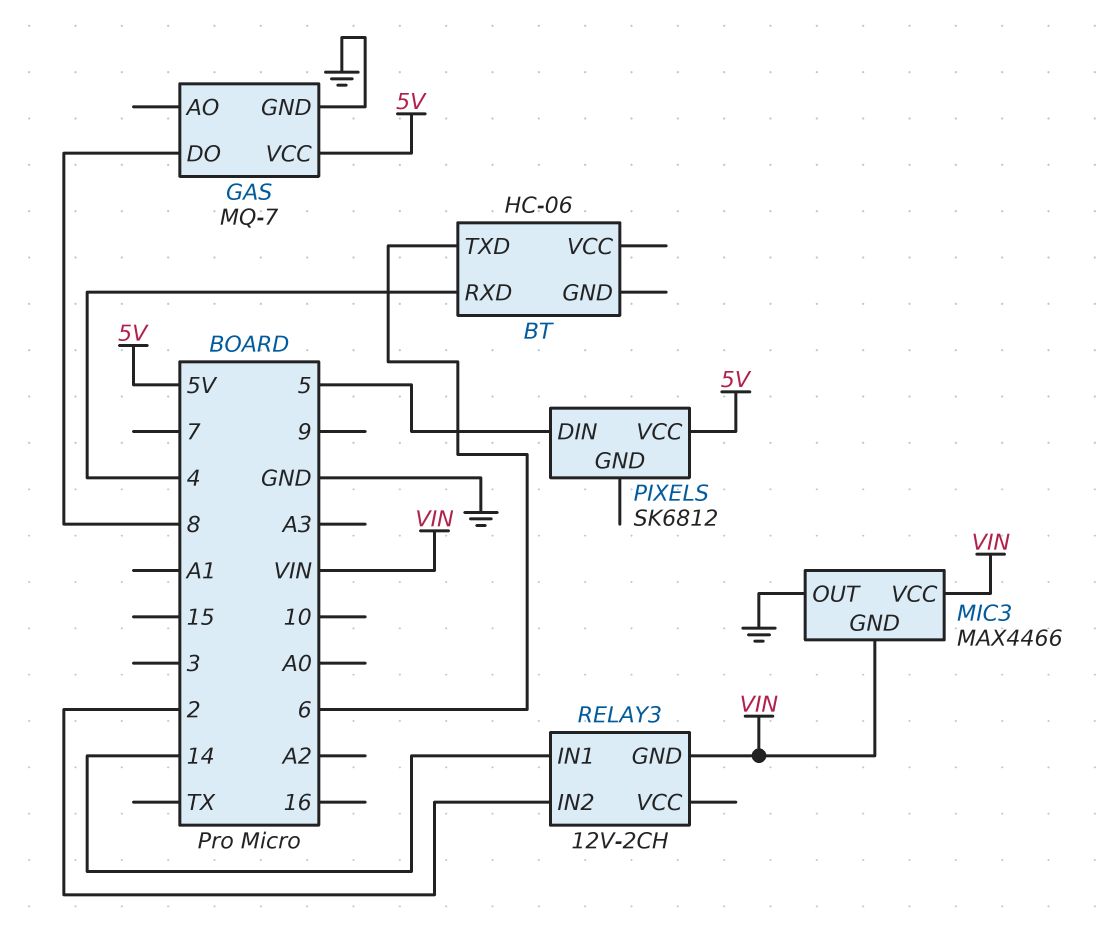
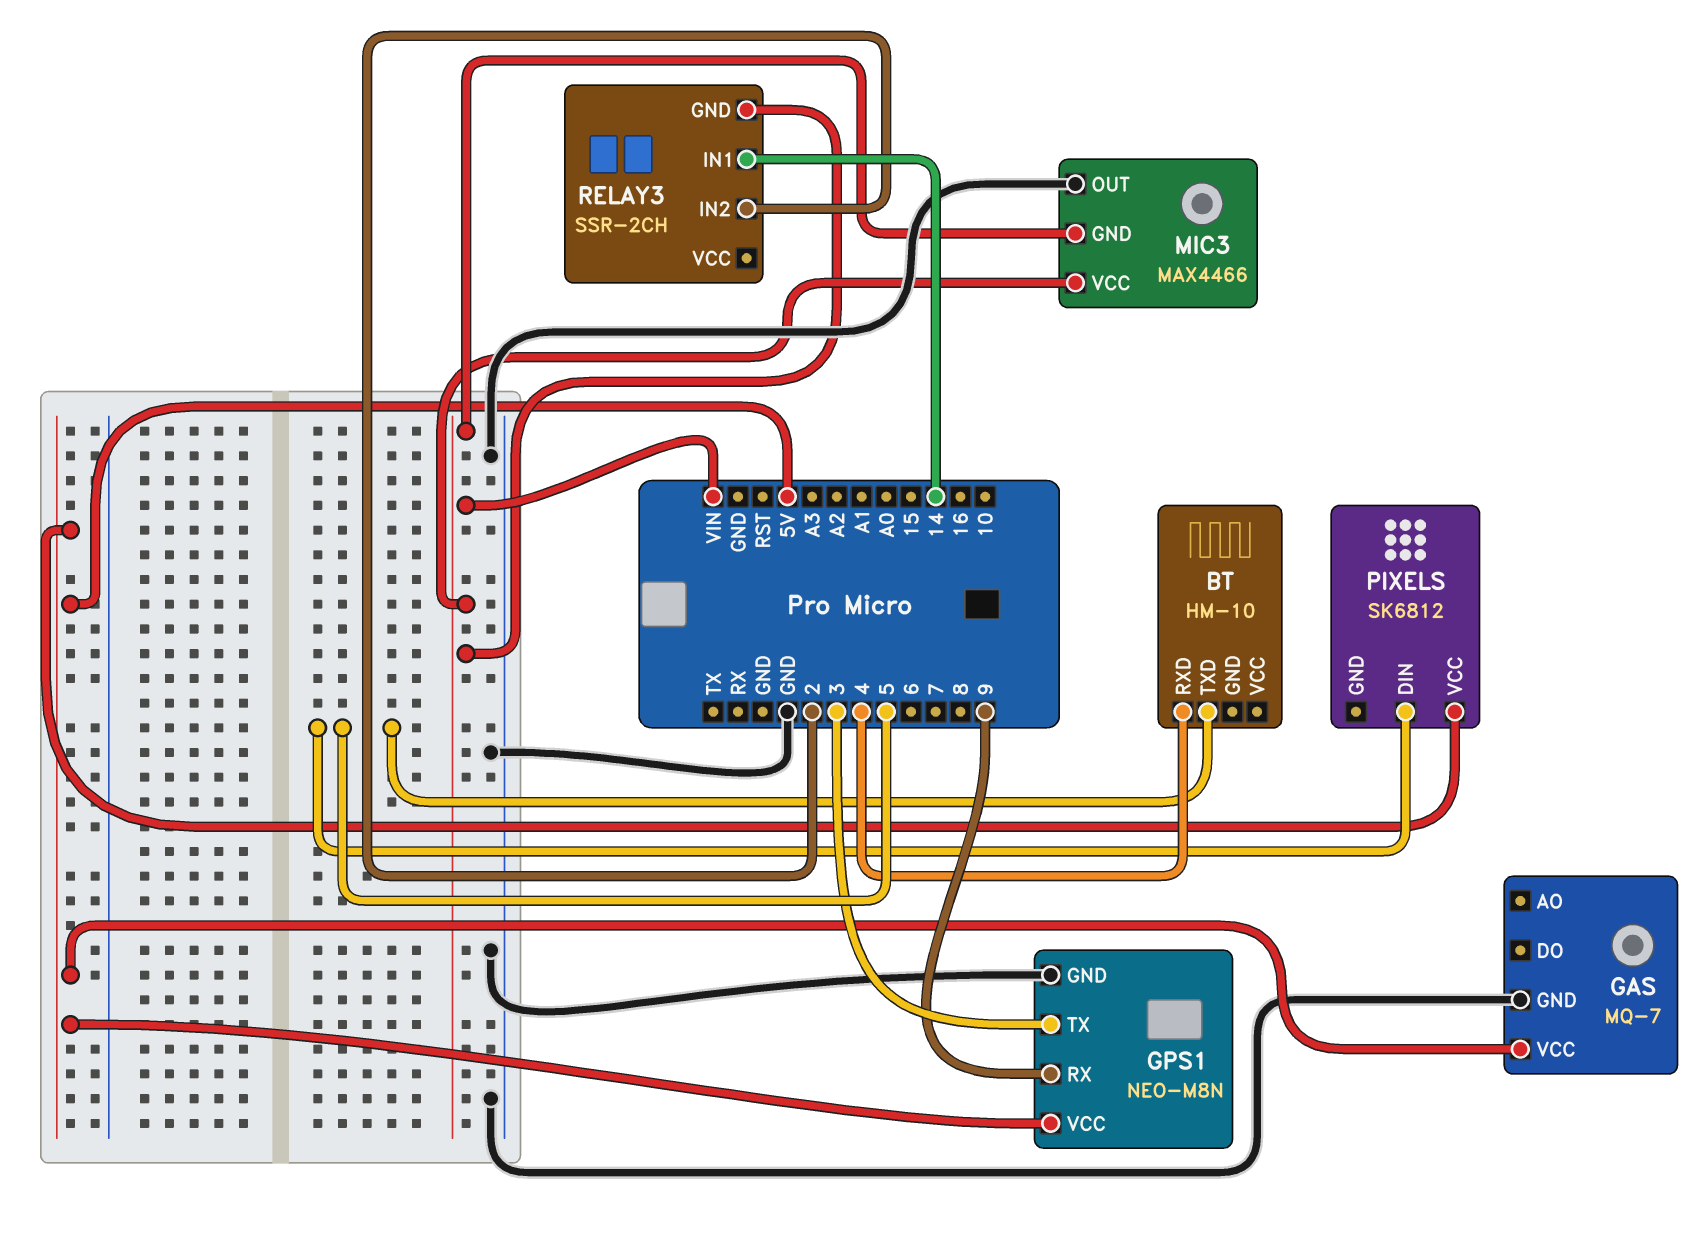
BT: HC-06 -> HM-10
BT pin TXD: 6 -> 5
GAS pin DO: 8 -> none
GPS1: none -> NEO-M8N
GPS1 pin GND: none -> GND
GPS1 pin RX: none -> 9
GPS1 pin TX: none -> 3
GPS1 pin VCC: none -> 5V
RELAY3: 12V-2CH -> SSR-2CH

